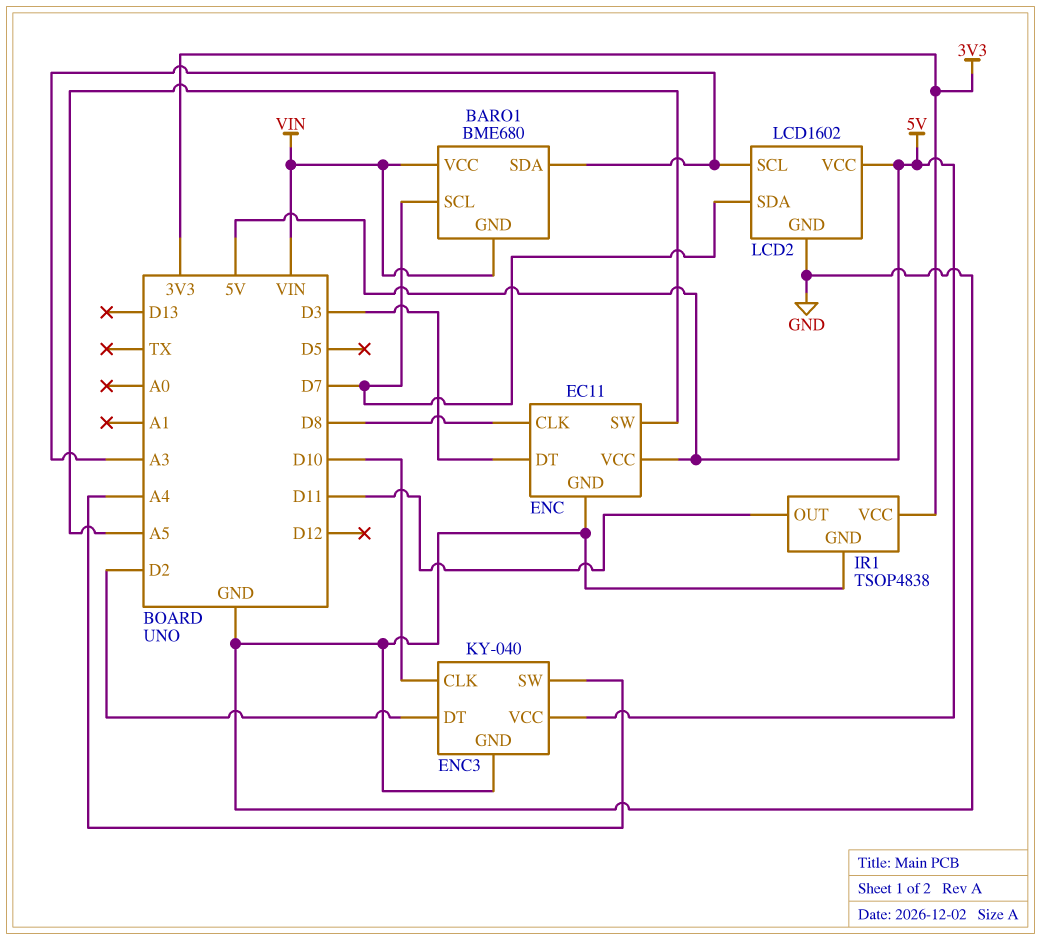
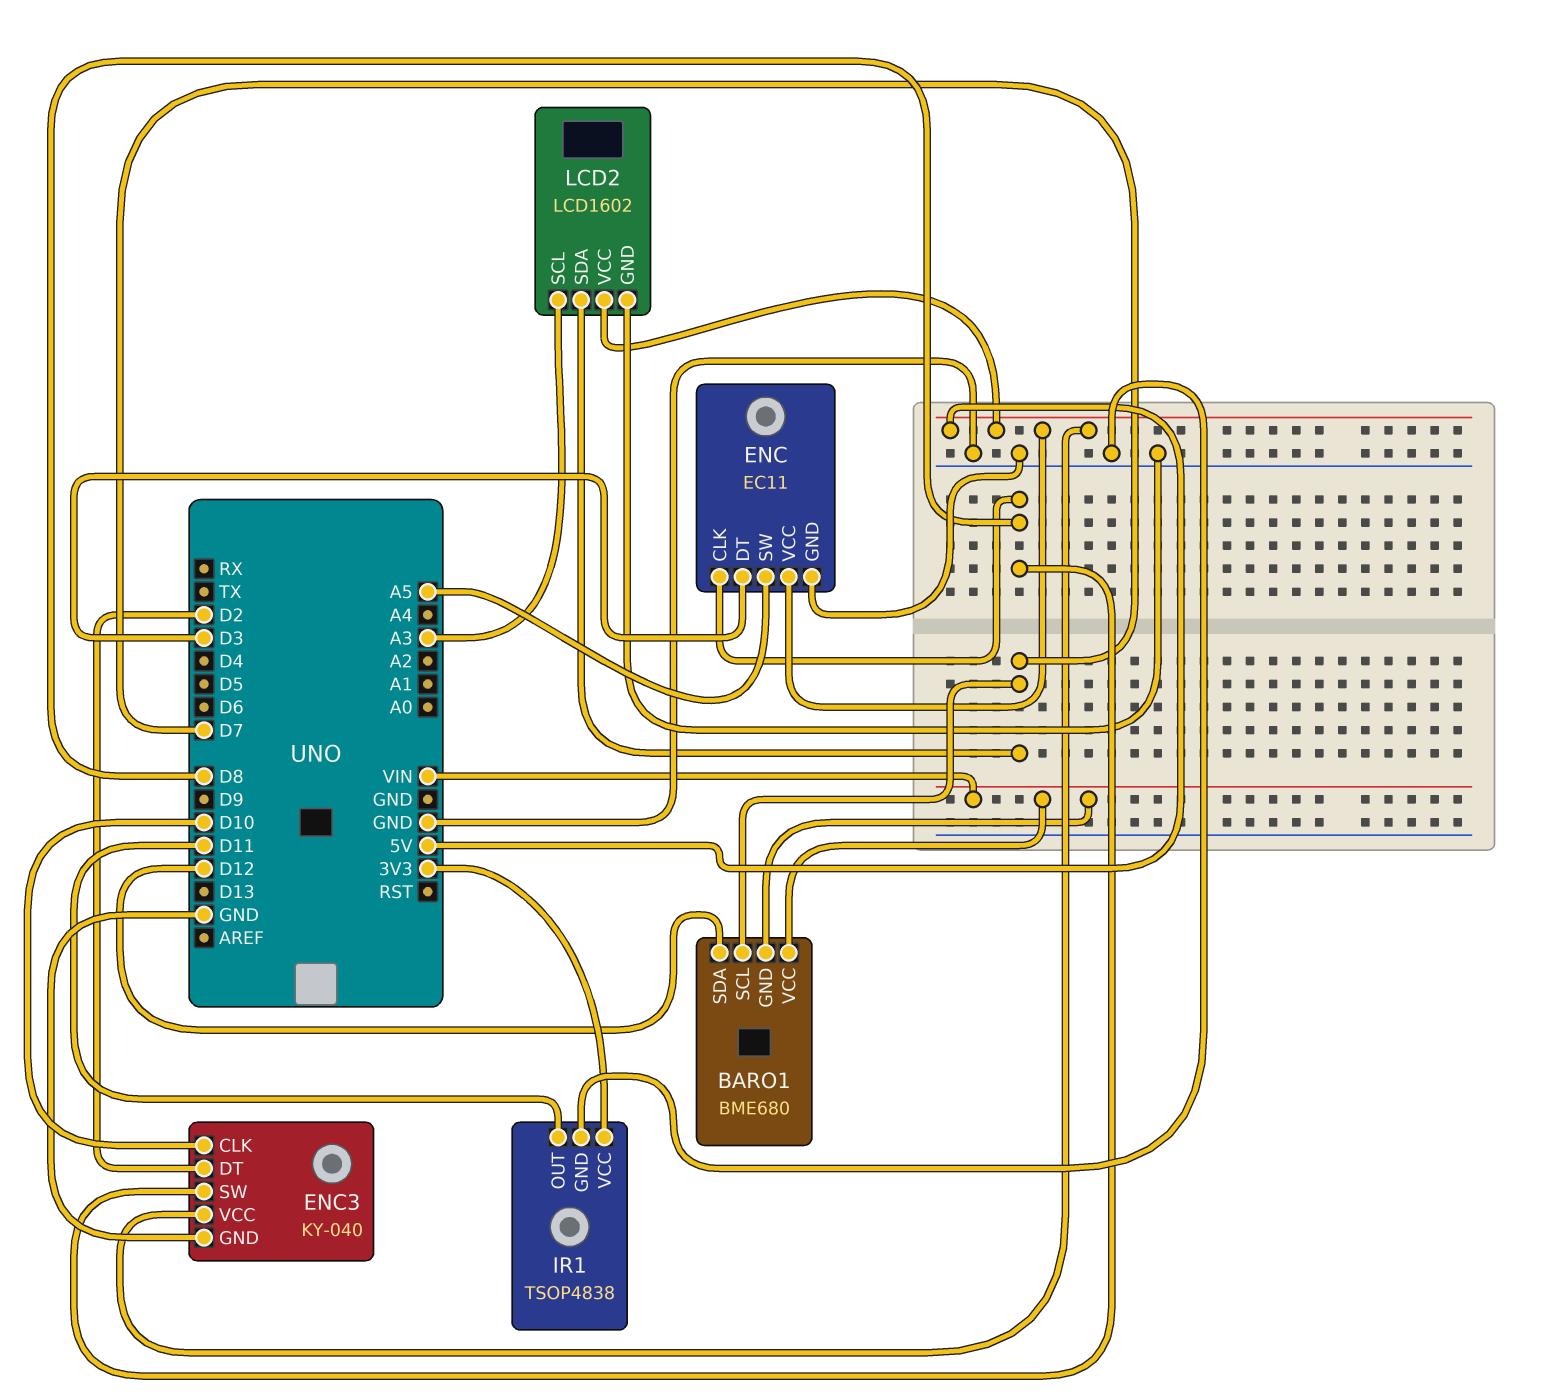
BARO1 pin SDA: A3 -> D12
ENC3 pin SW: A4 -> D8

